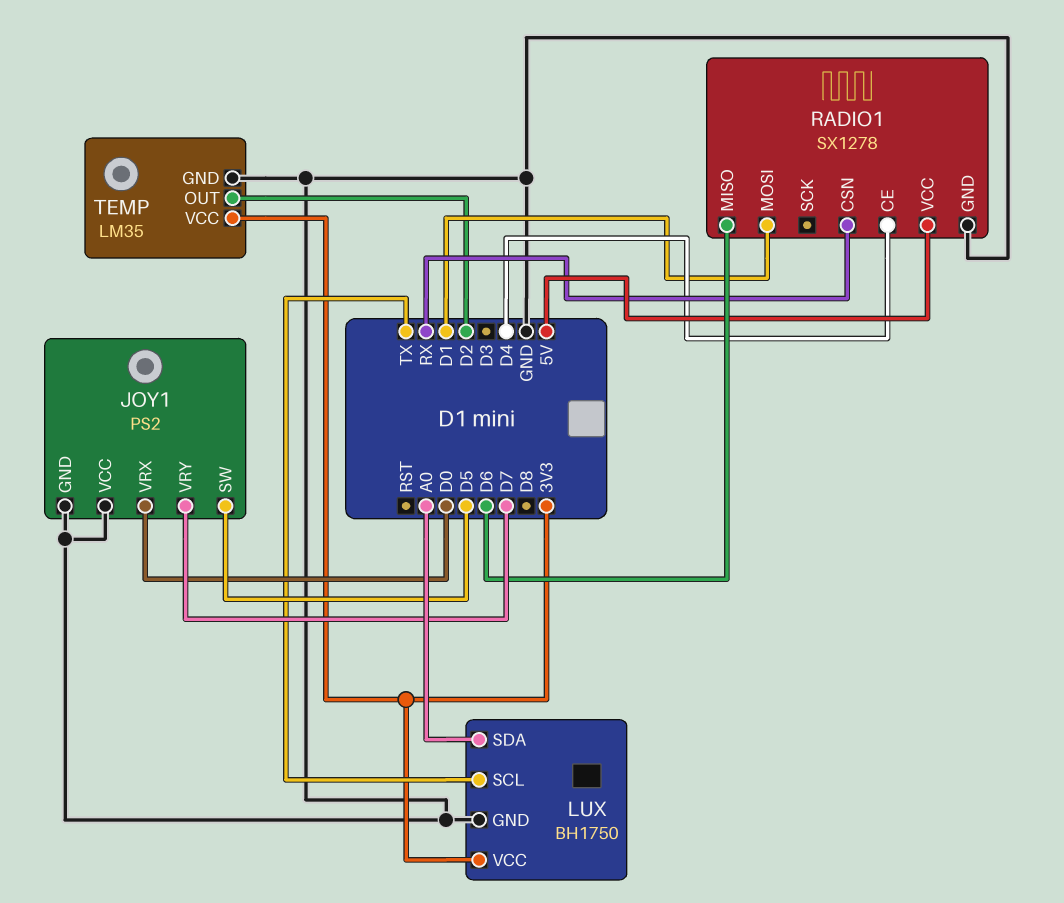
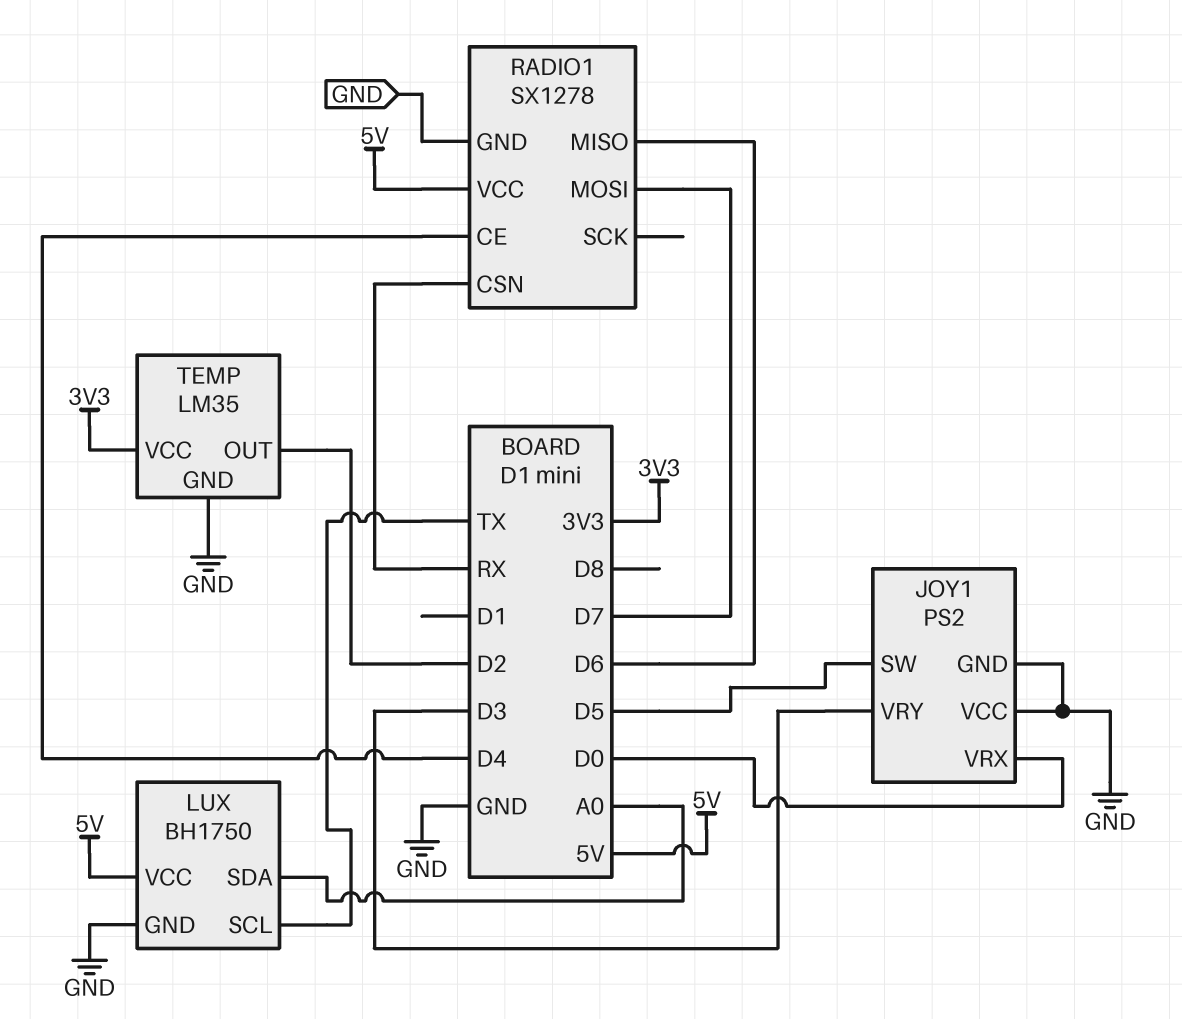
JOY1 pin VRY: D7 -> D3
LUX pin VCC: 3V3 -> 5V
RADIO1 pin MOSI: D1 -> D7

